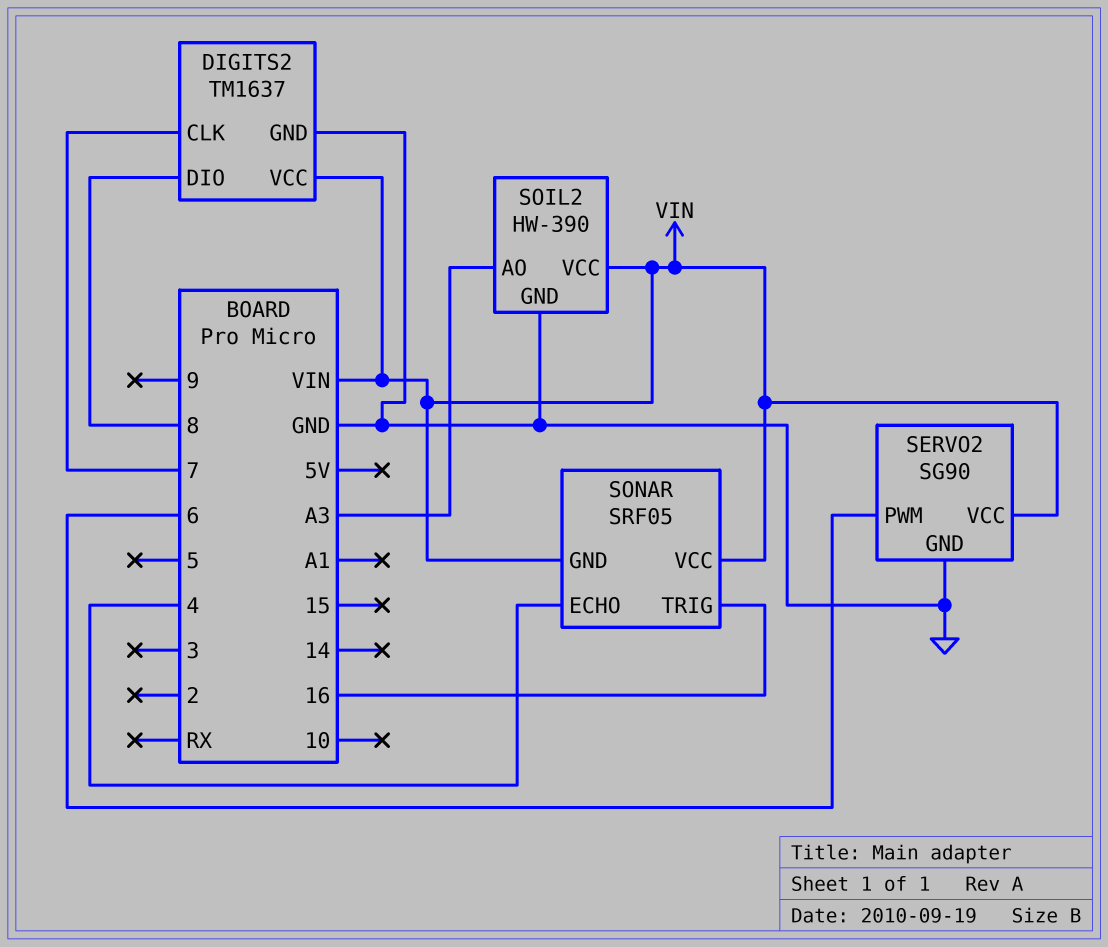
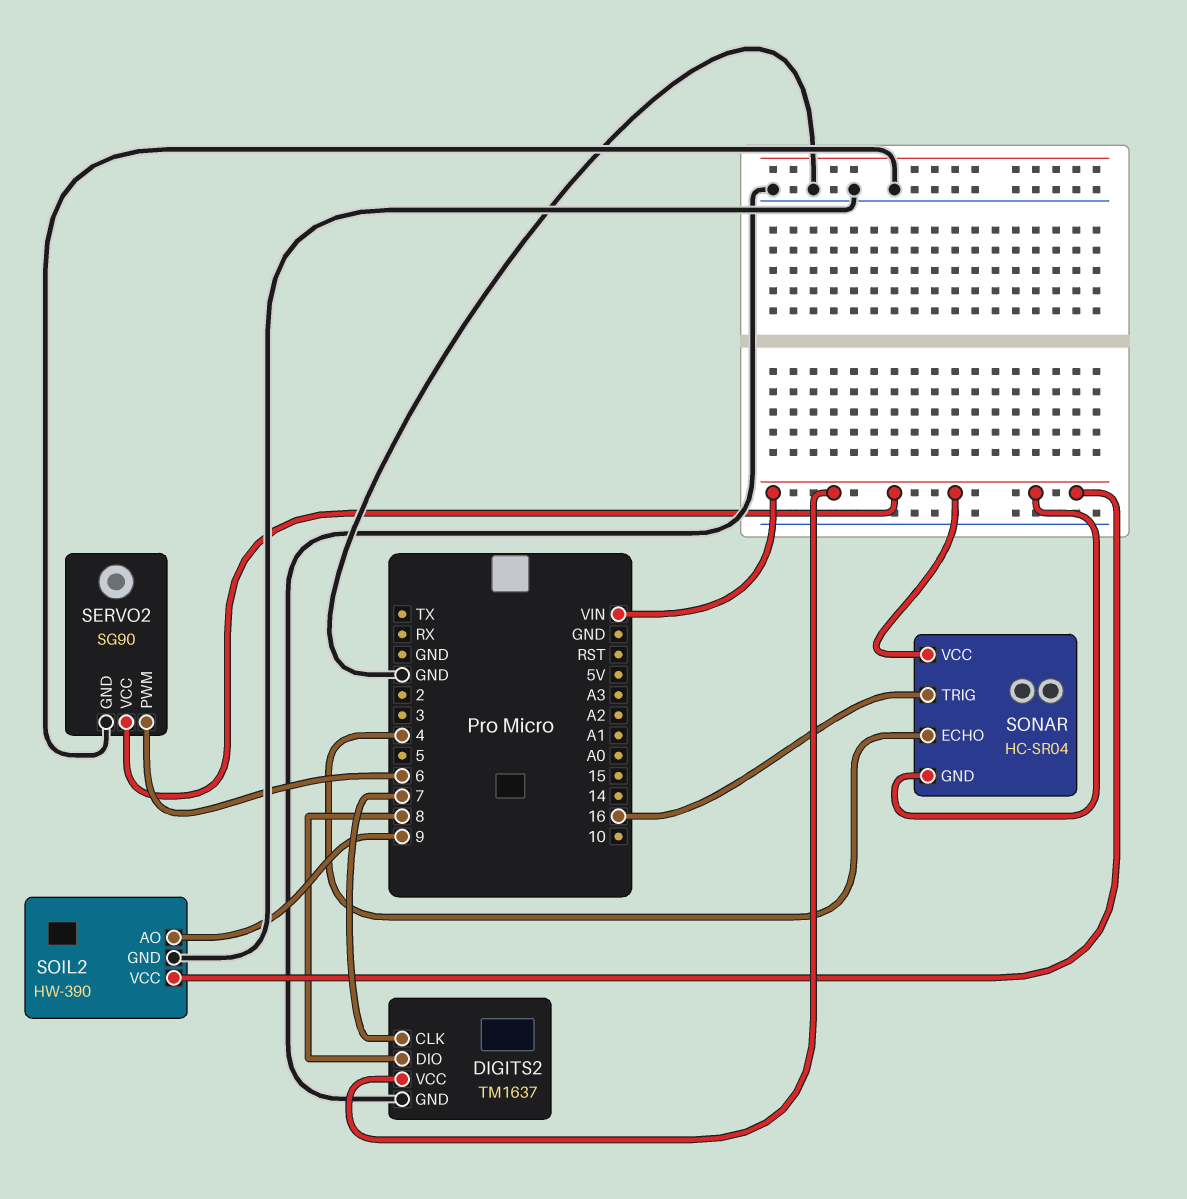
SOIL2 pin AO: A3 -> 9
SONAR: SRF05 -> HC-SR04

